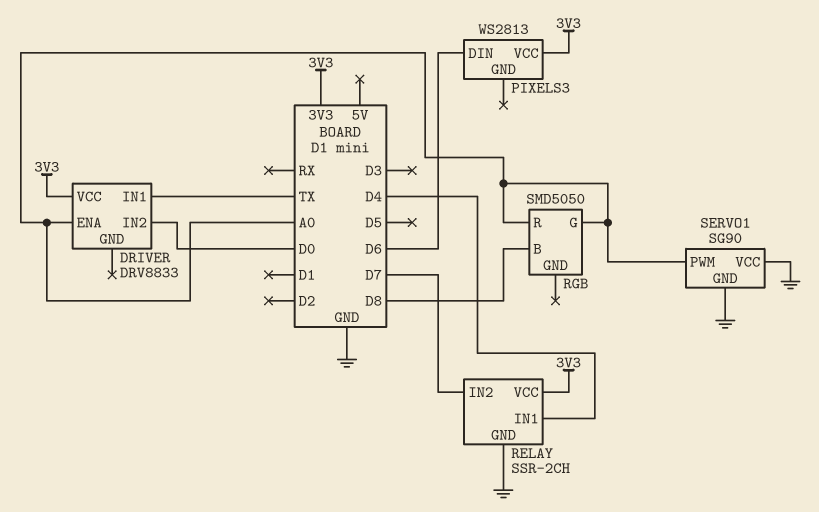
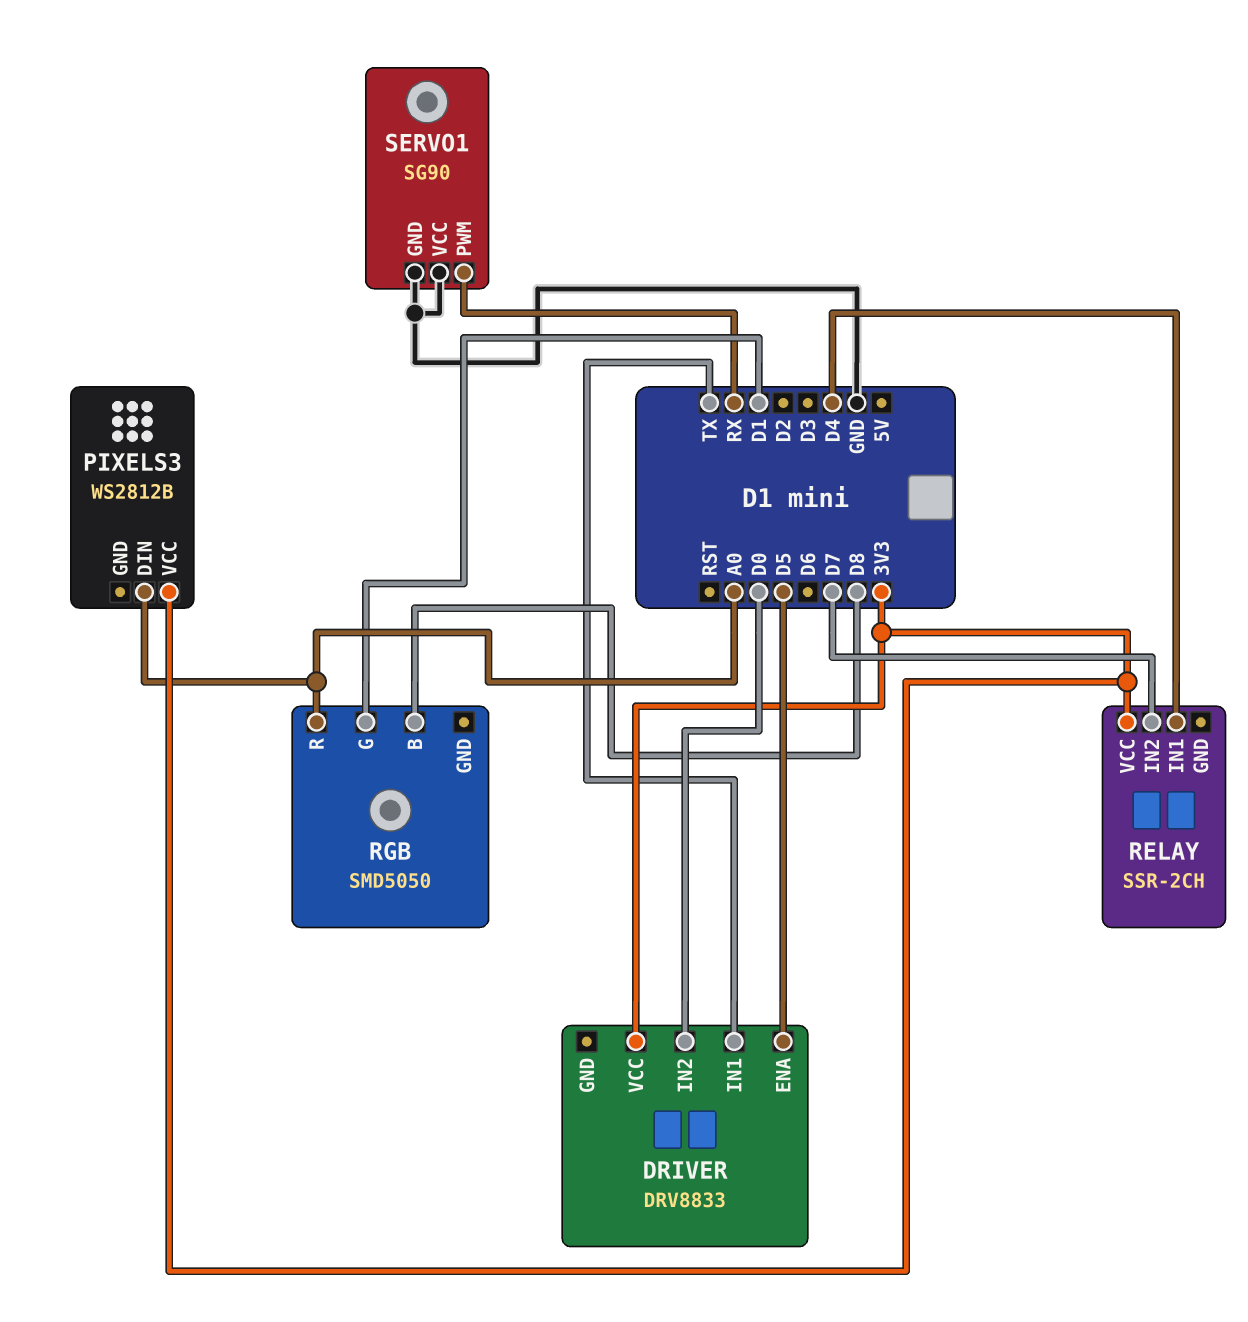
DRIVER pin ENA: A0 -> D5
PIXELS3: WS2813 -> WS2812B
PIXELS3 pin DIN: D6 -> A0
RELAY pin GND: GND -> none
RGB pin G: A0 -> D1
SERVO1 pin PWM: A0 -> RX

